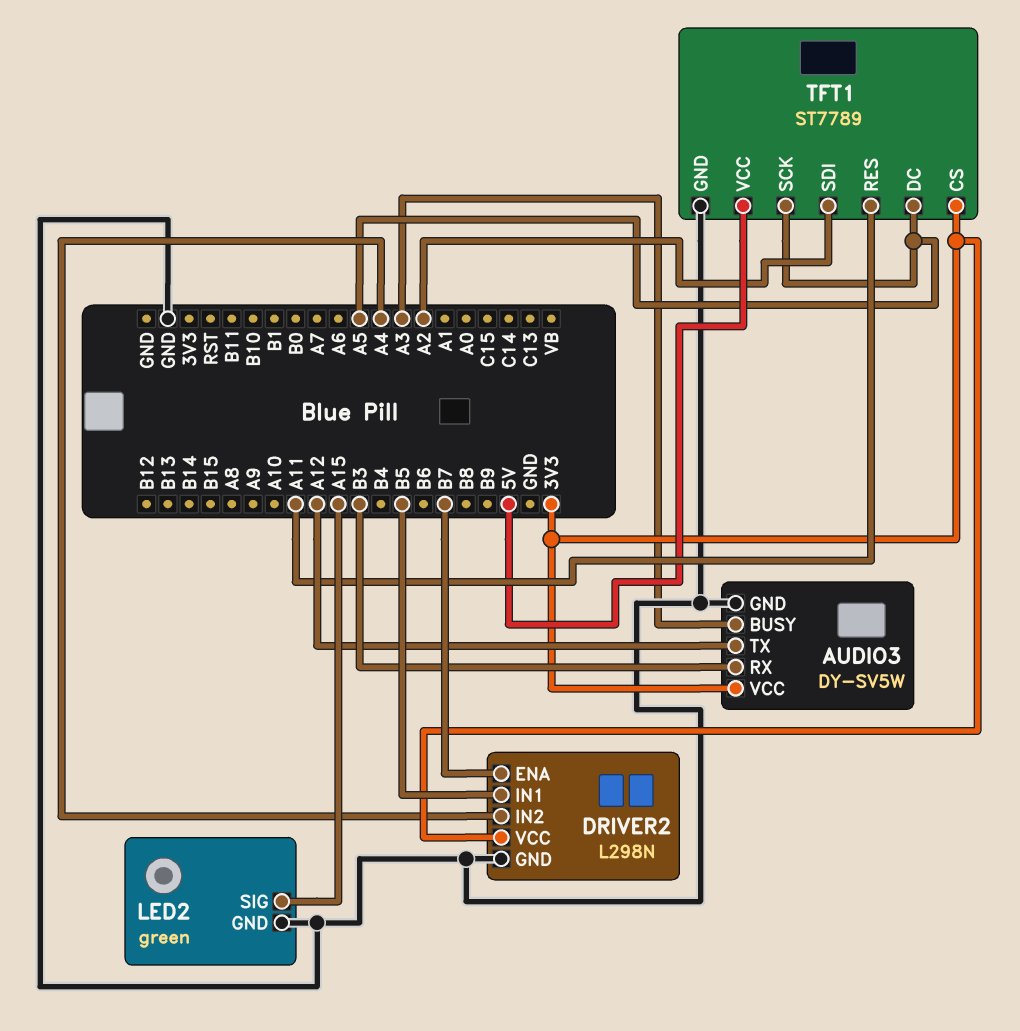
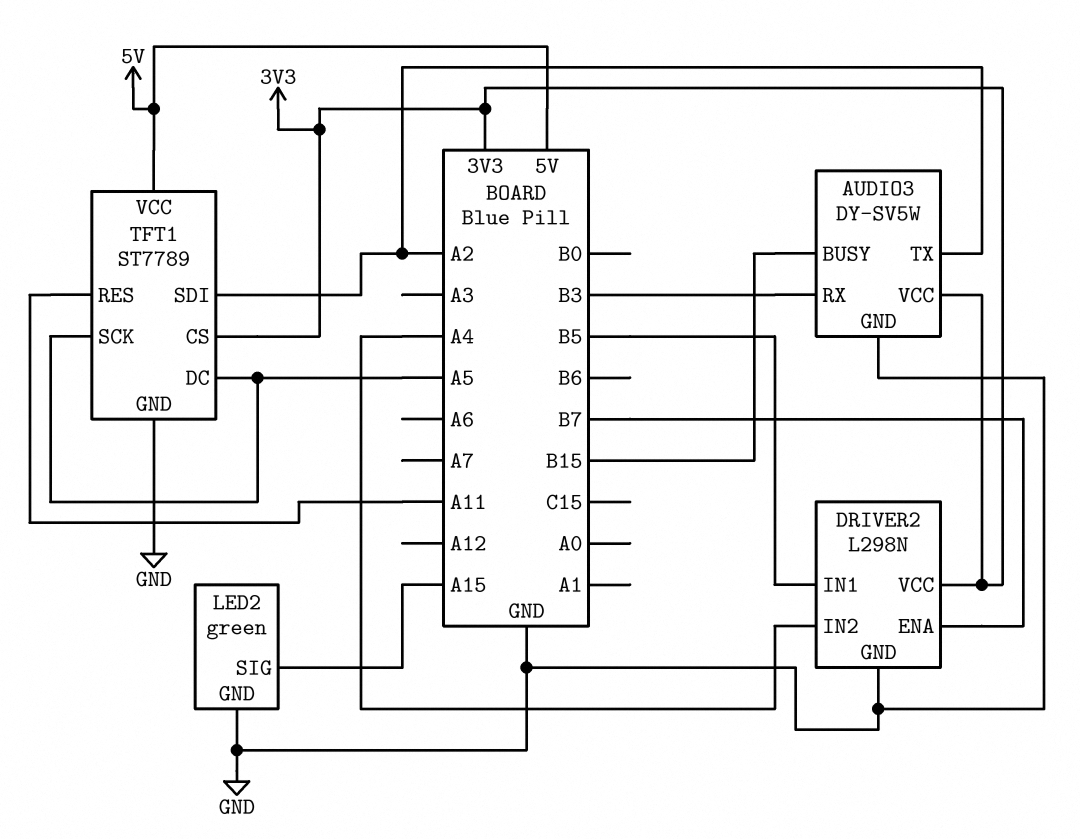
AUDIO3 pin BUSY: A3 -> B15
AUDIO3 pin TX: A12 -> A2

